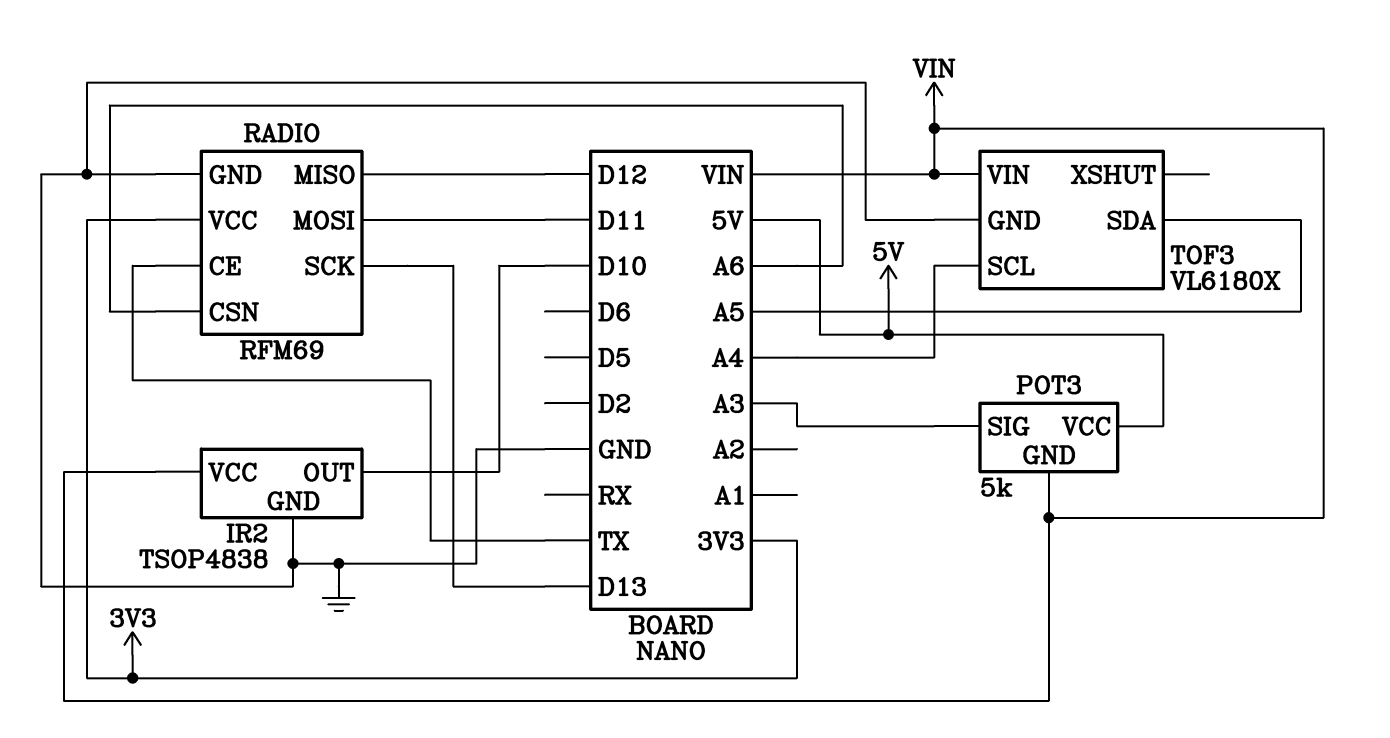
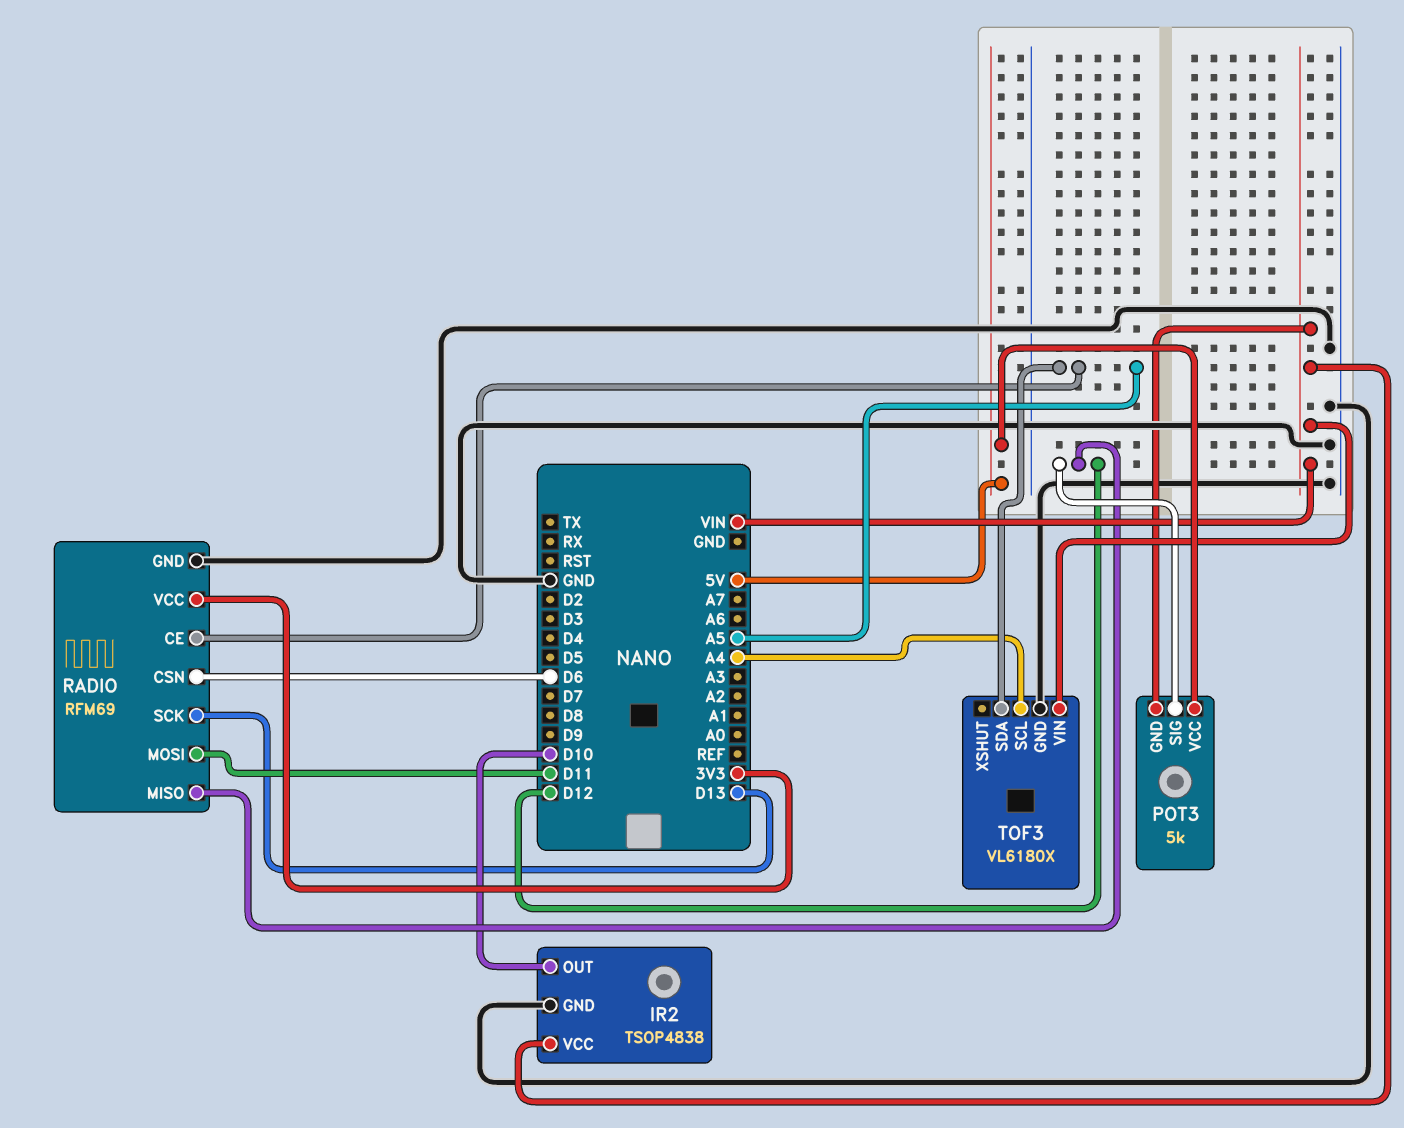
POT3 pin SIG: A3 -> D12
RADIO pin CE: TX -> A5
RADIO pin CSN: A6 -> D6

